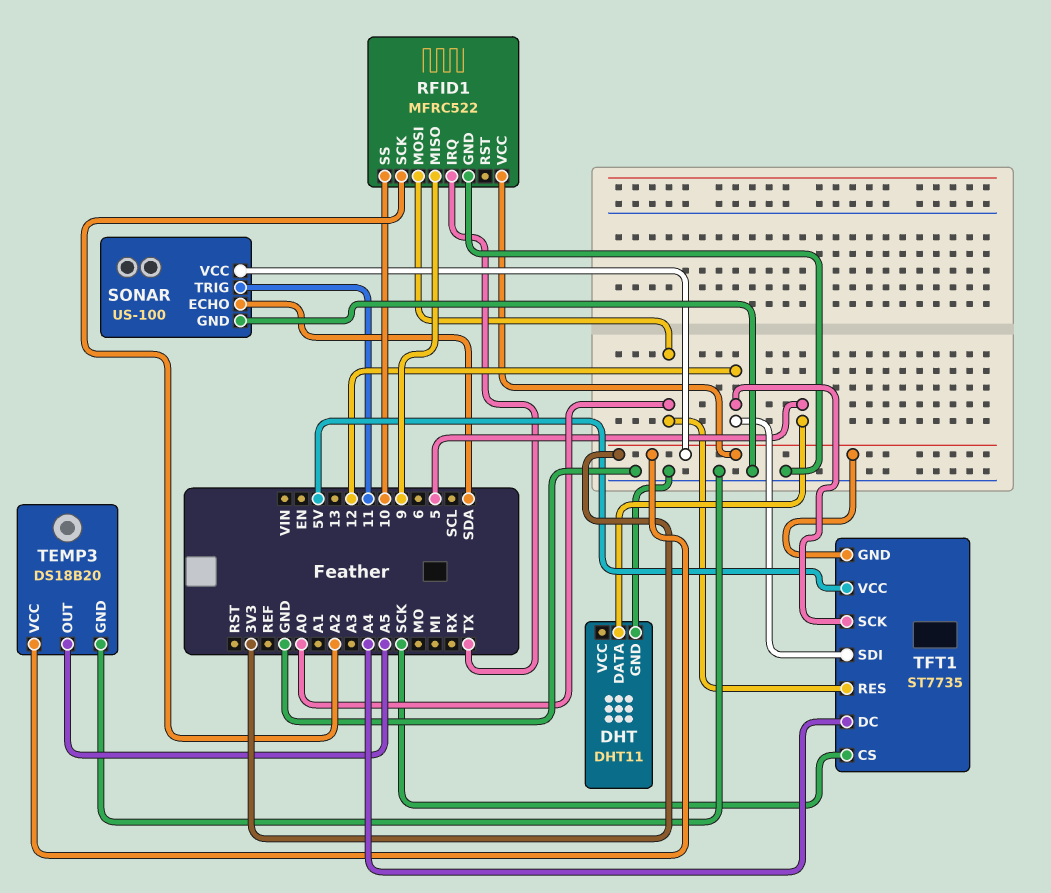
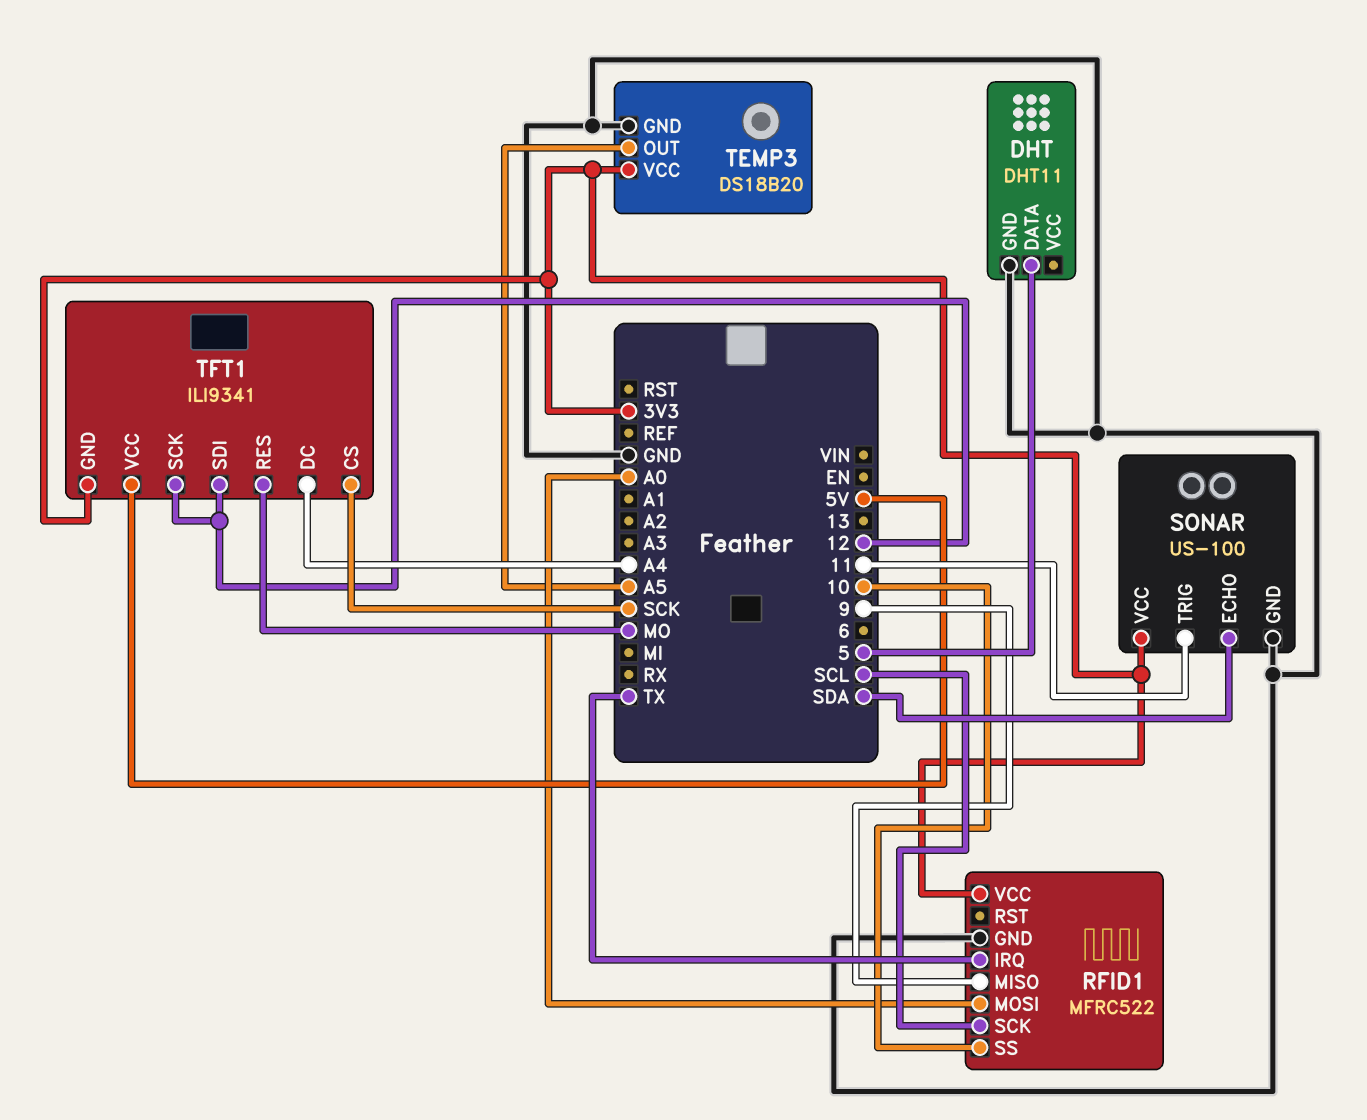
RFID1 pin SCK: A2 -> SCL
TFT1: ST7735 -> ILI9341
TFT1 pin RES: A0 -> MO

